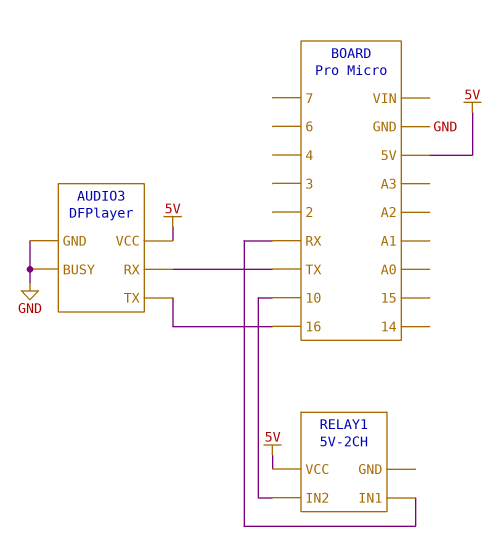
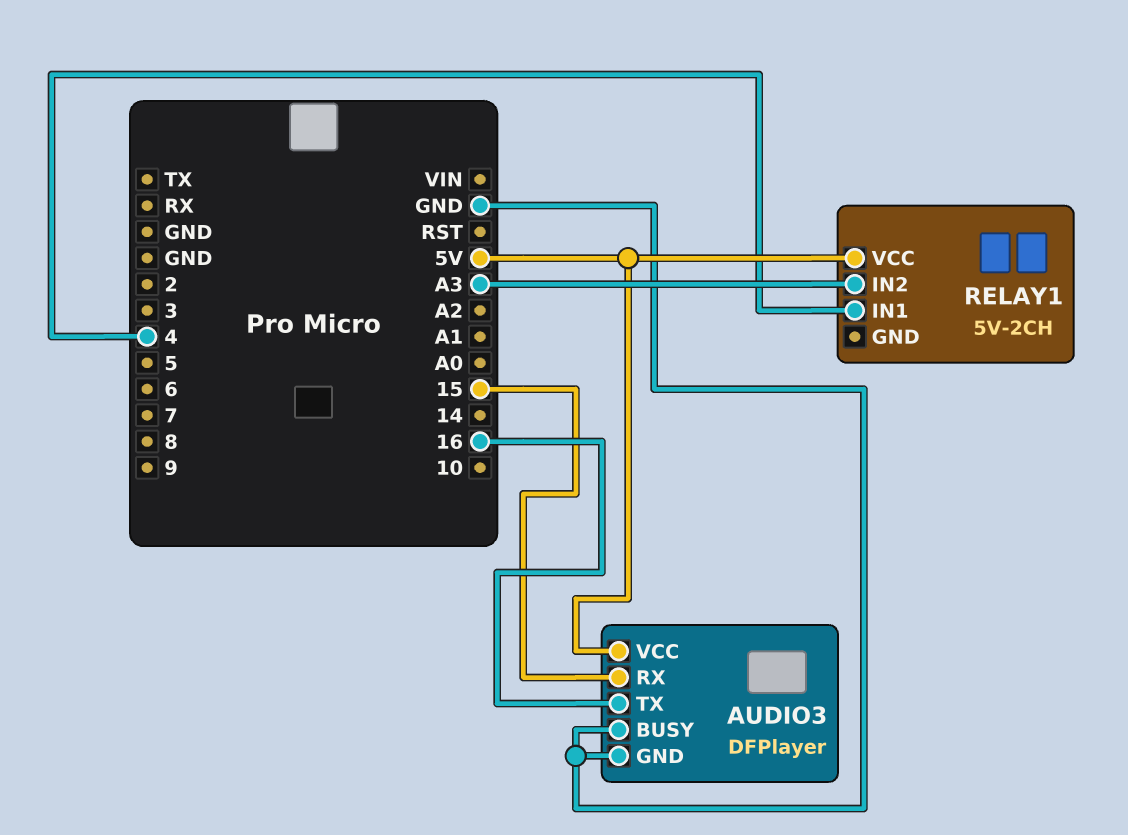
AUDIO3 pin RX: TX -> 15
RELAY1 pin IN1: RX -> 4
RELAY1 pin IN2: 10 -> A3

